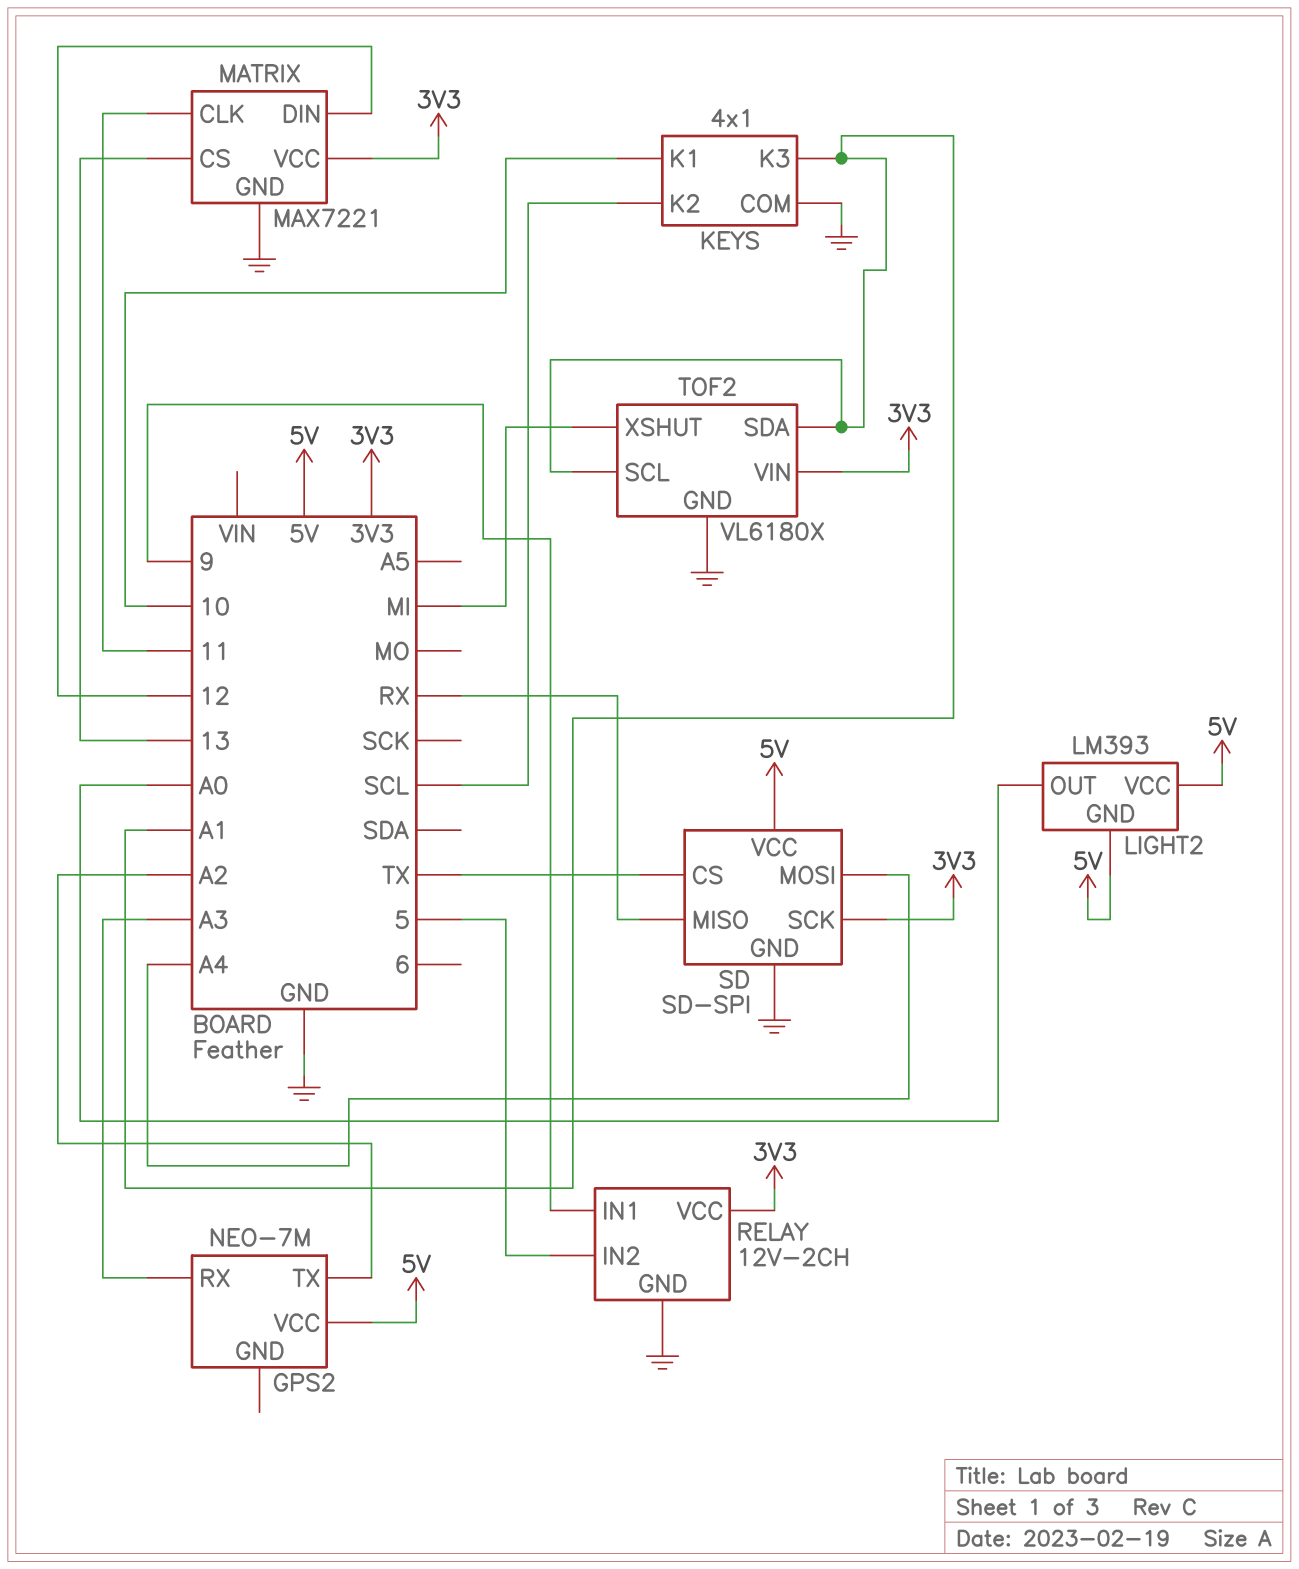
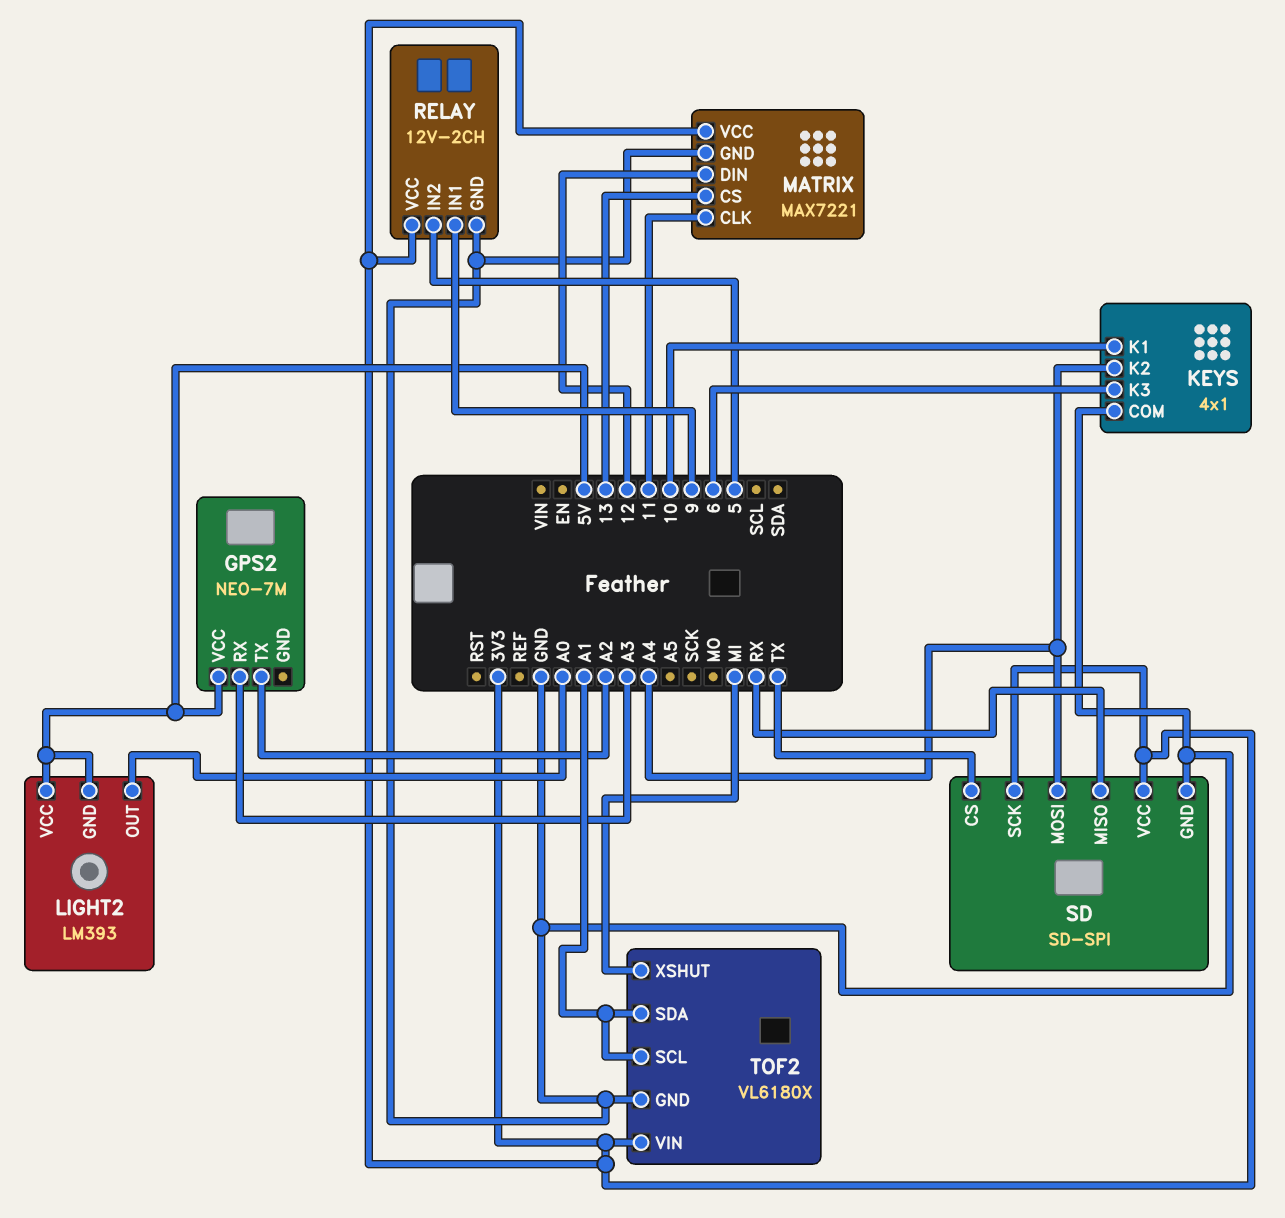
KEYS pin K2: SCL -> A4
KEYS pin K3: A1 -> 6
SD pin VCC: 5V -> 3V3

